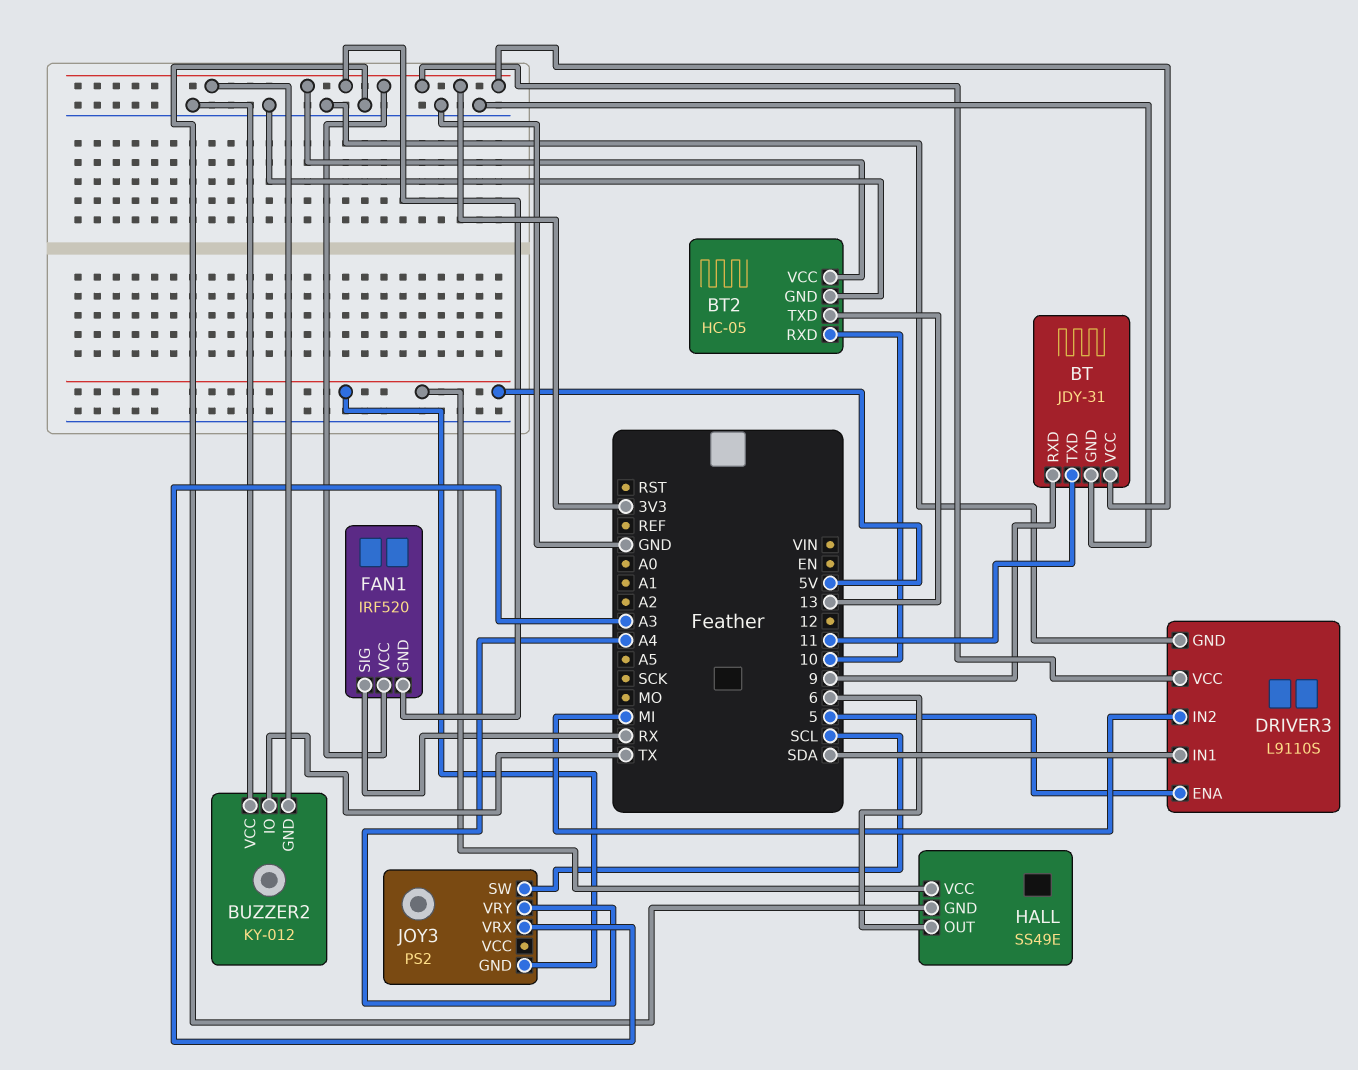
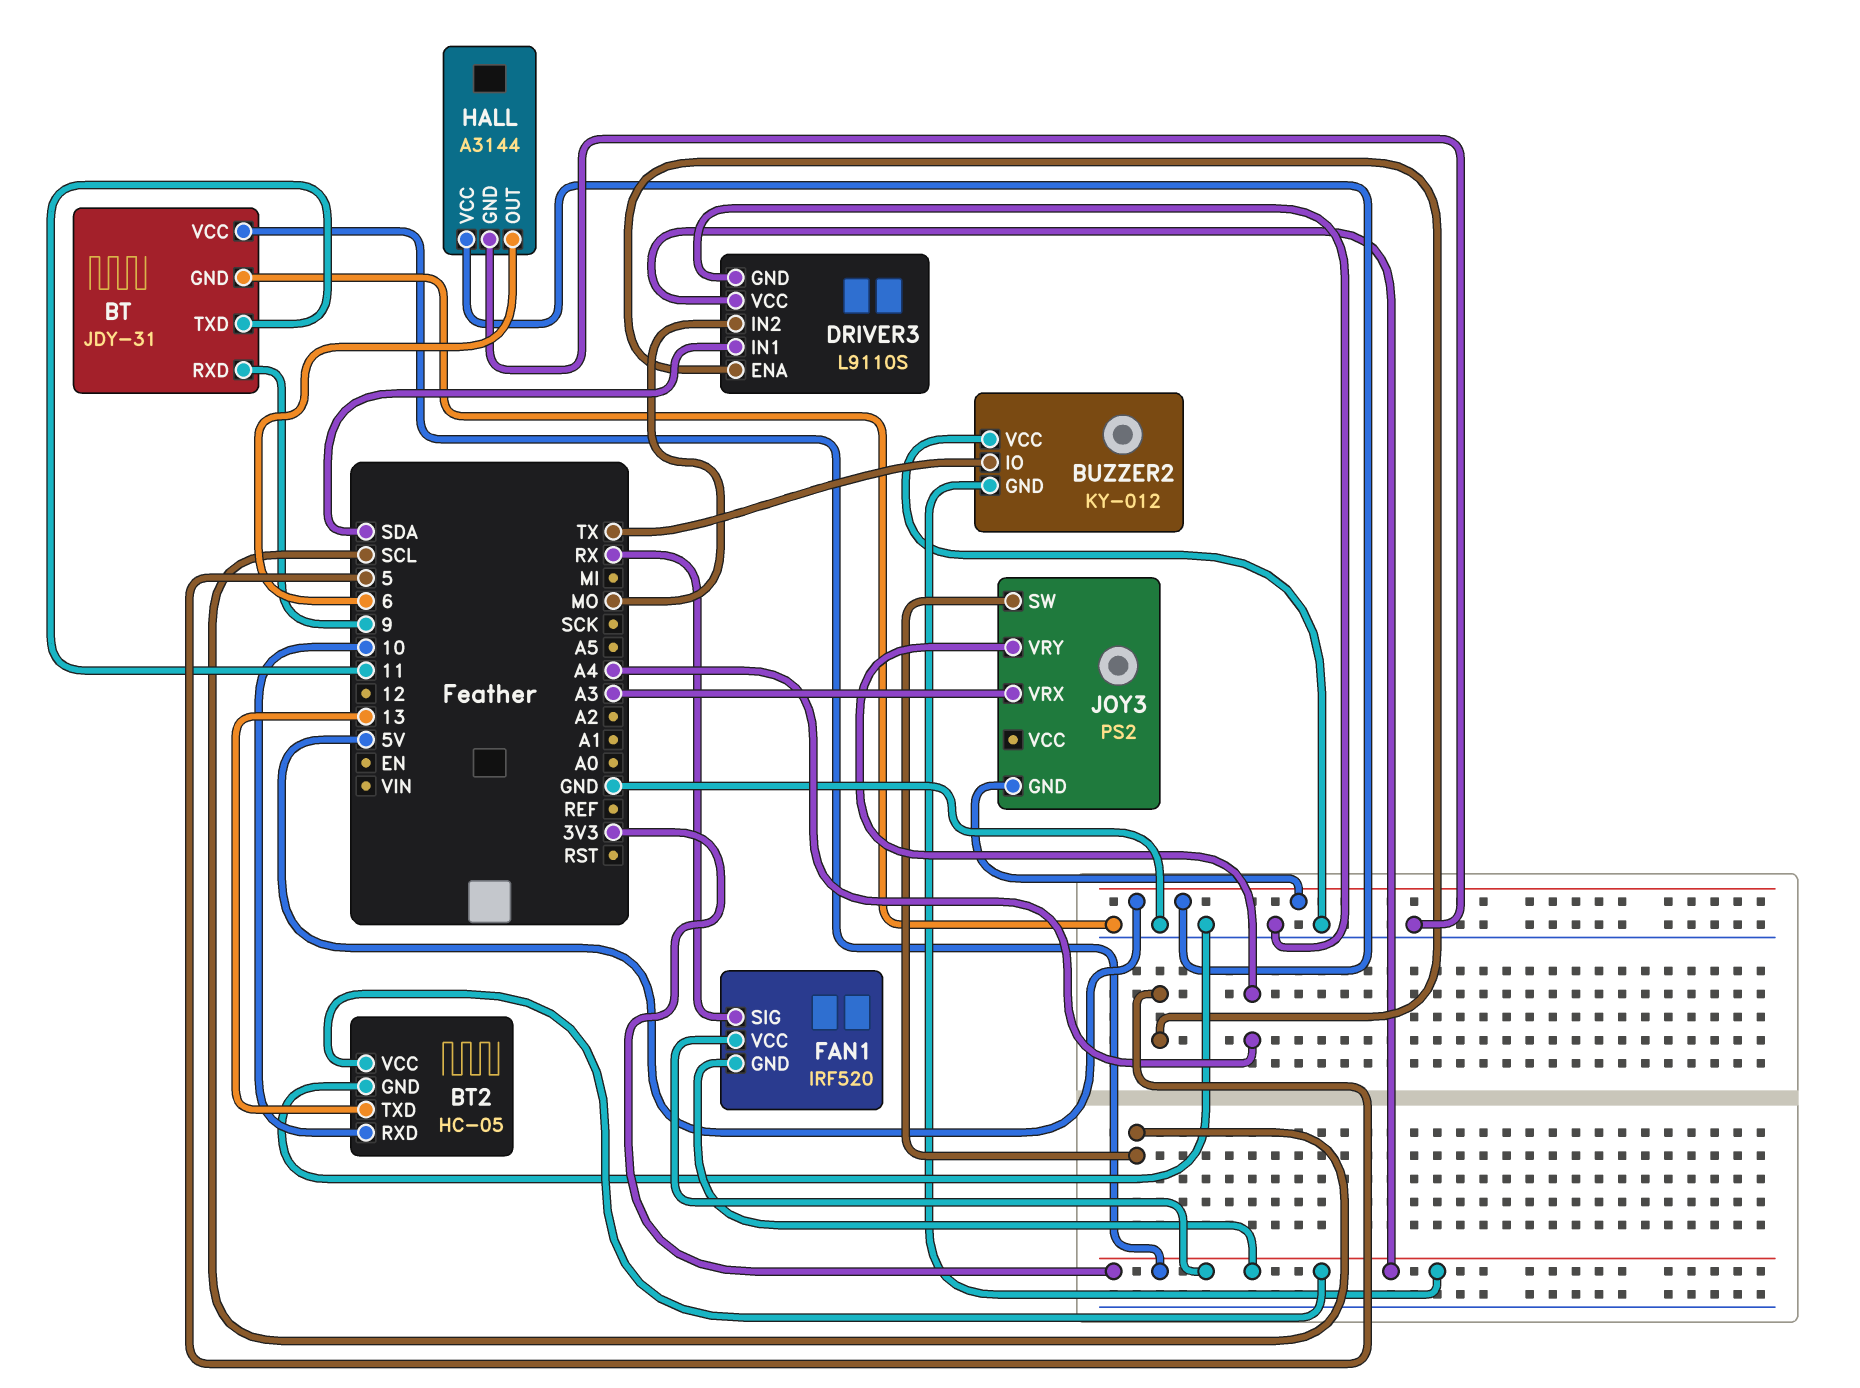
DRIVER3 pin IN2: MI -> MO
HALL: SS49E -> A3144

